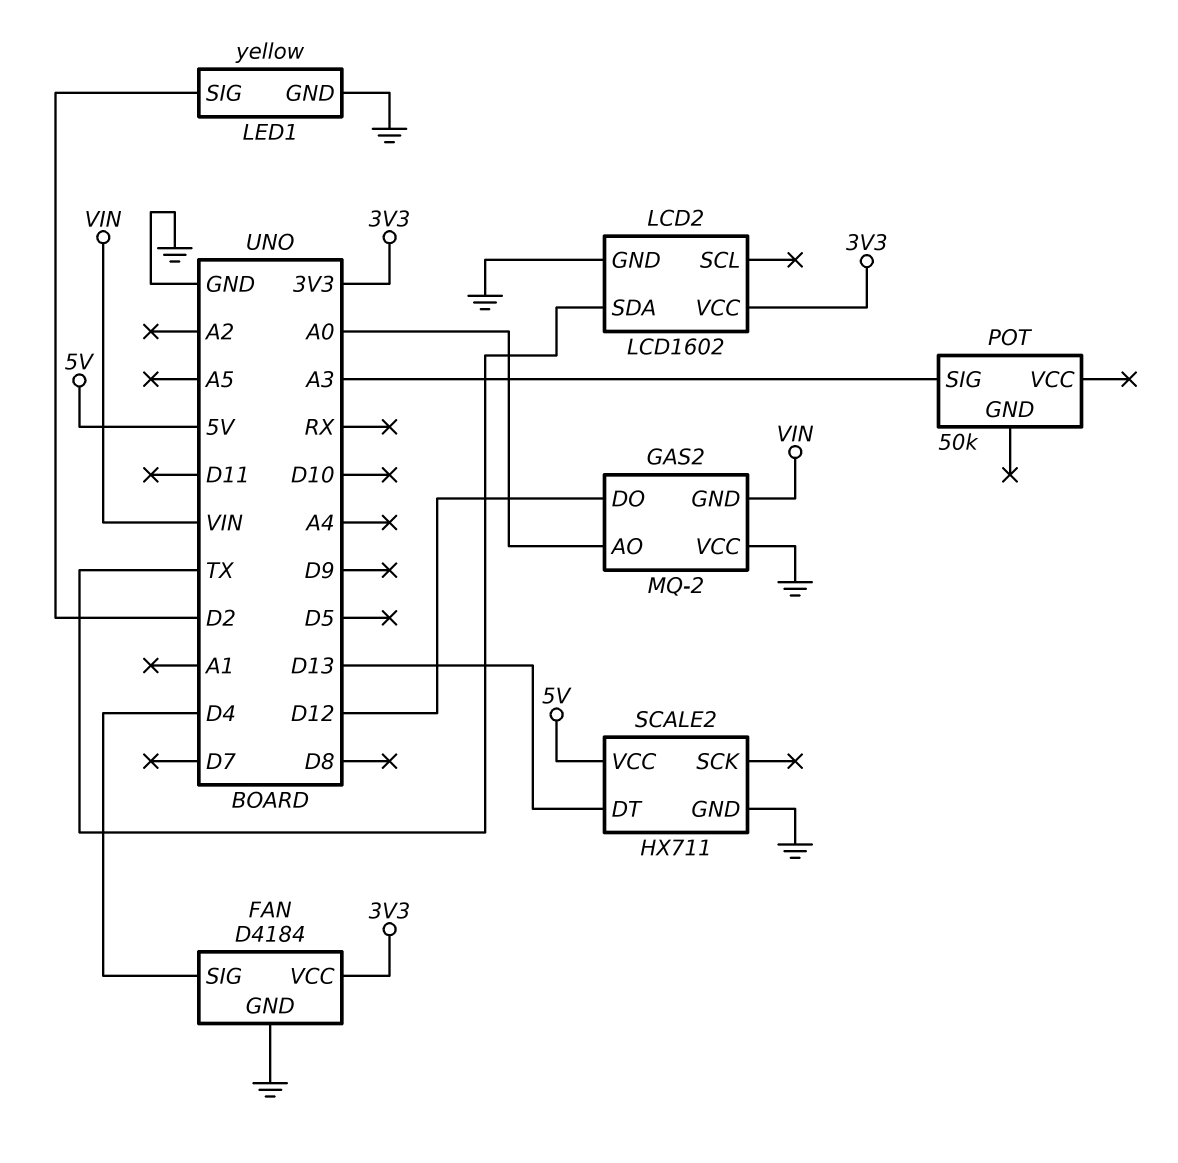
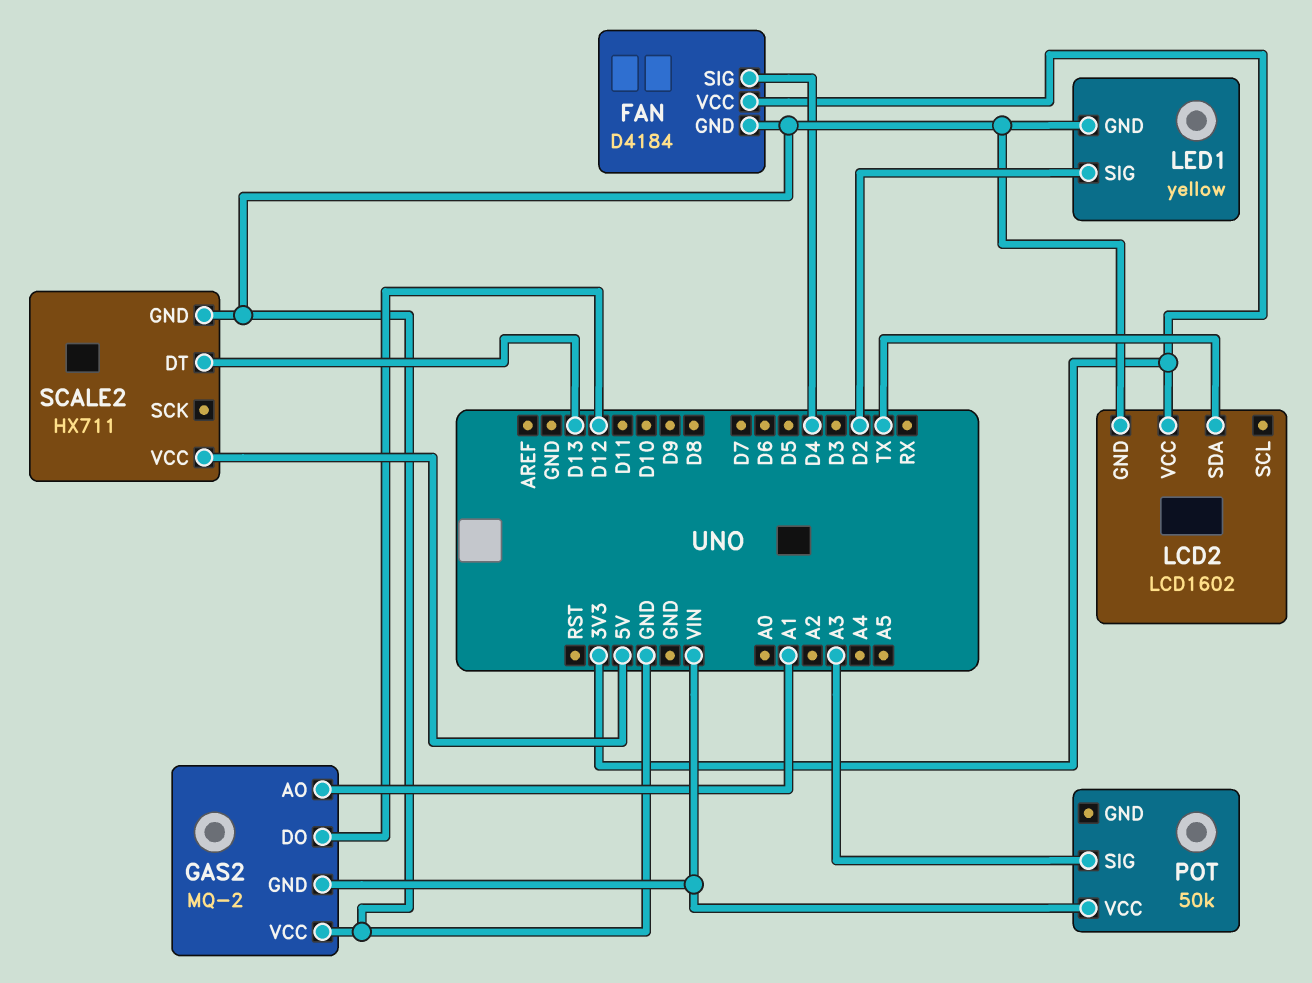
GAS2 pin AO: A0 -> A1
POT pin VCC: none -> VIN

